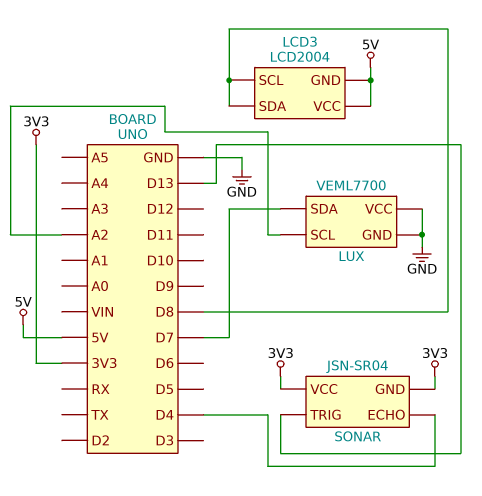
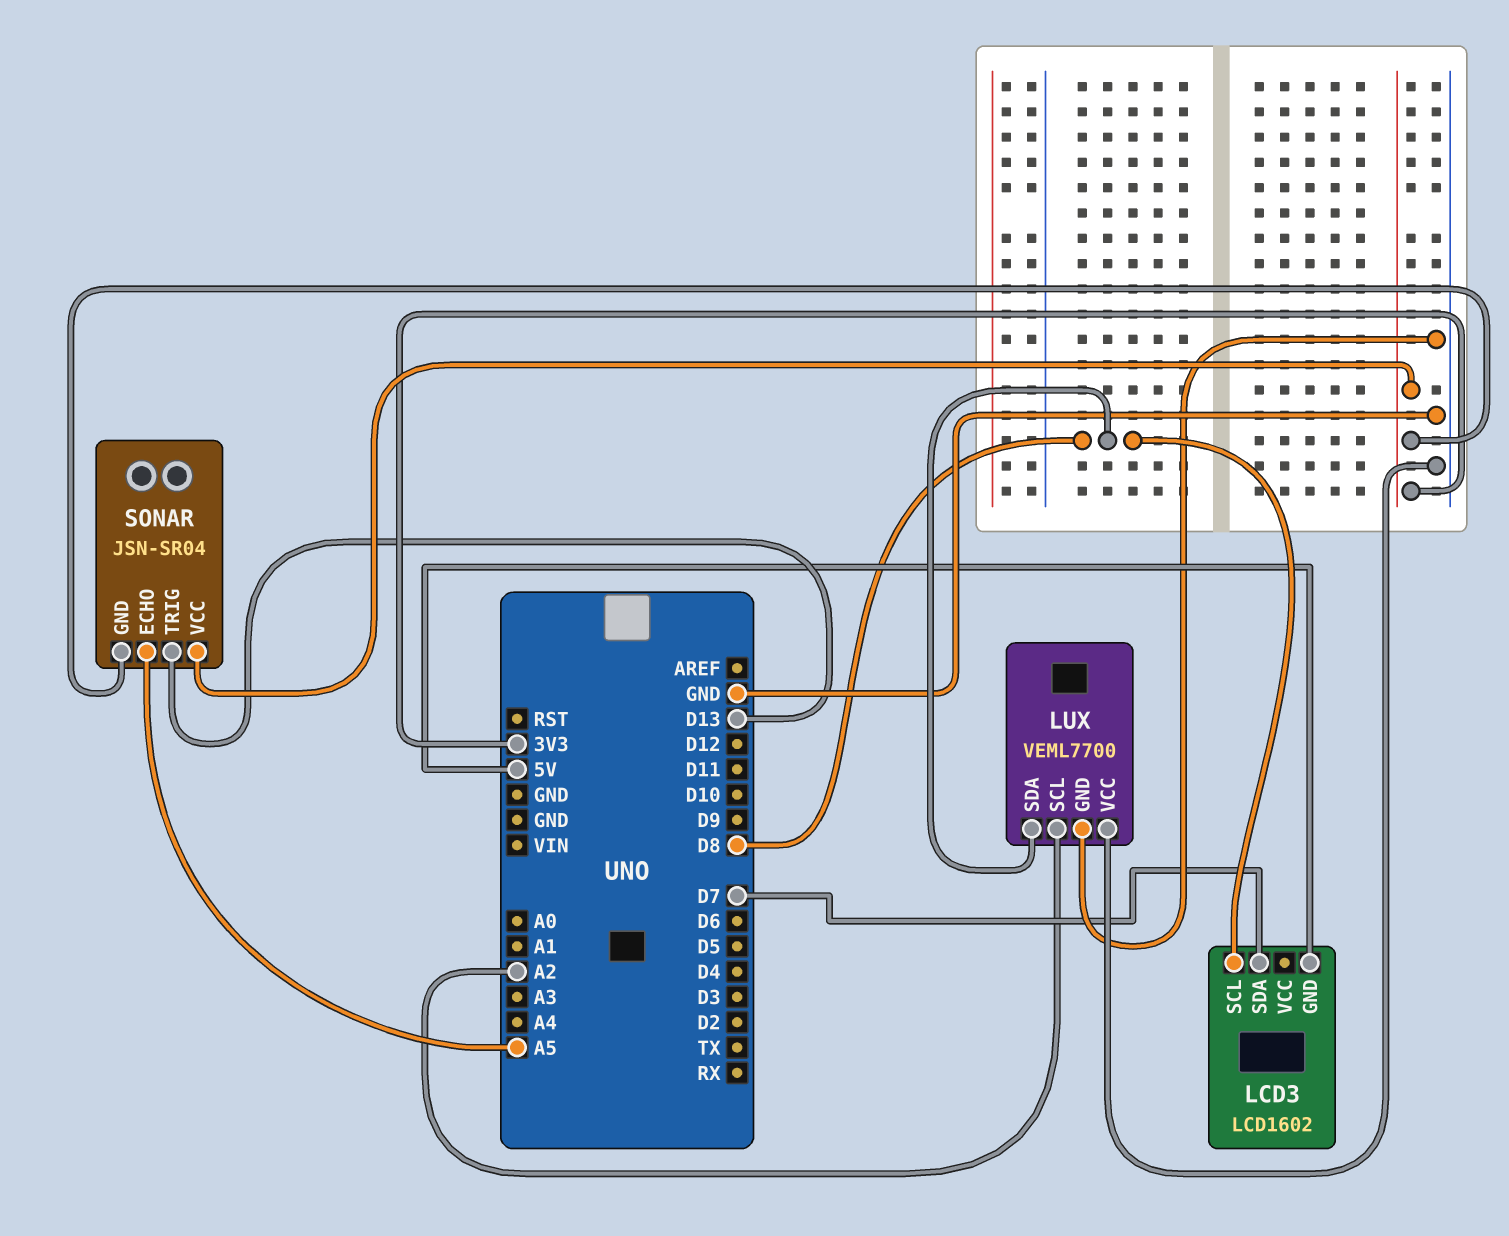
LCD3: LCD2004 -> LCD1602
LCD3 pin SDA: D8 -> D7
LCD3 pin VCC: 5V -> none
LUX pin SDA: D7 -> D8
SONAR pin ECHO: D4 -> A5

